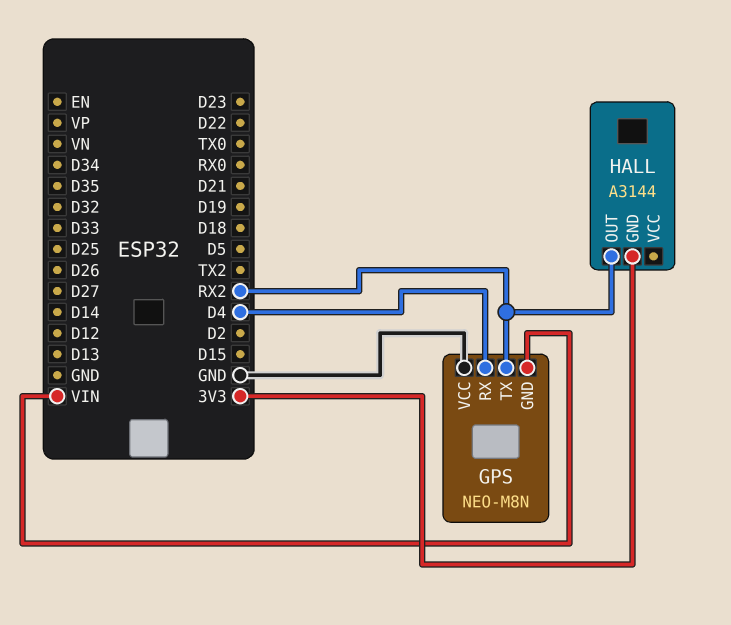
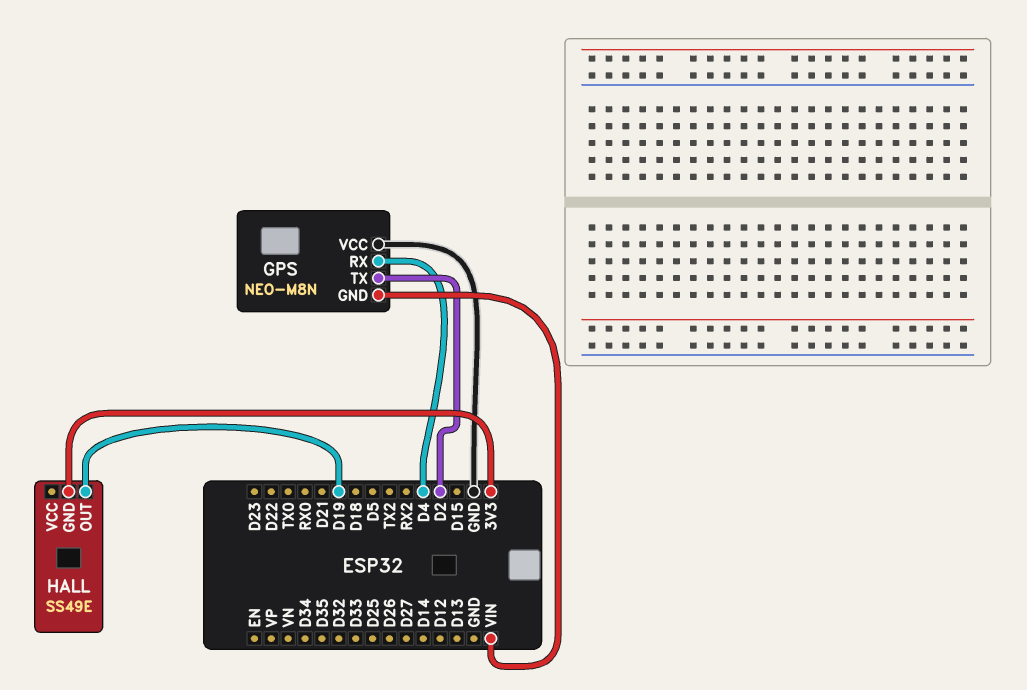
GPS pin TX: RX2 -> D2
HALL: A3144 -> SS49E
HALL pin OUT: RX2 -> D19

